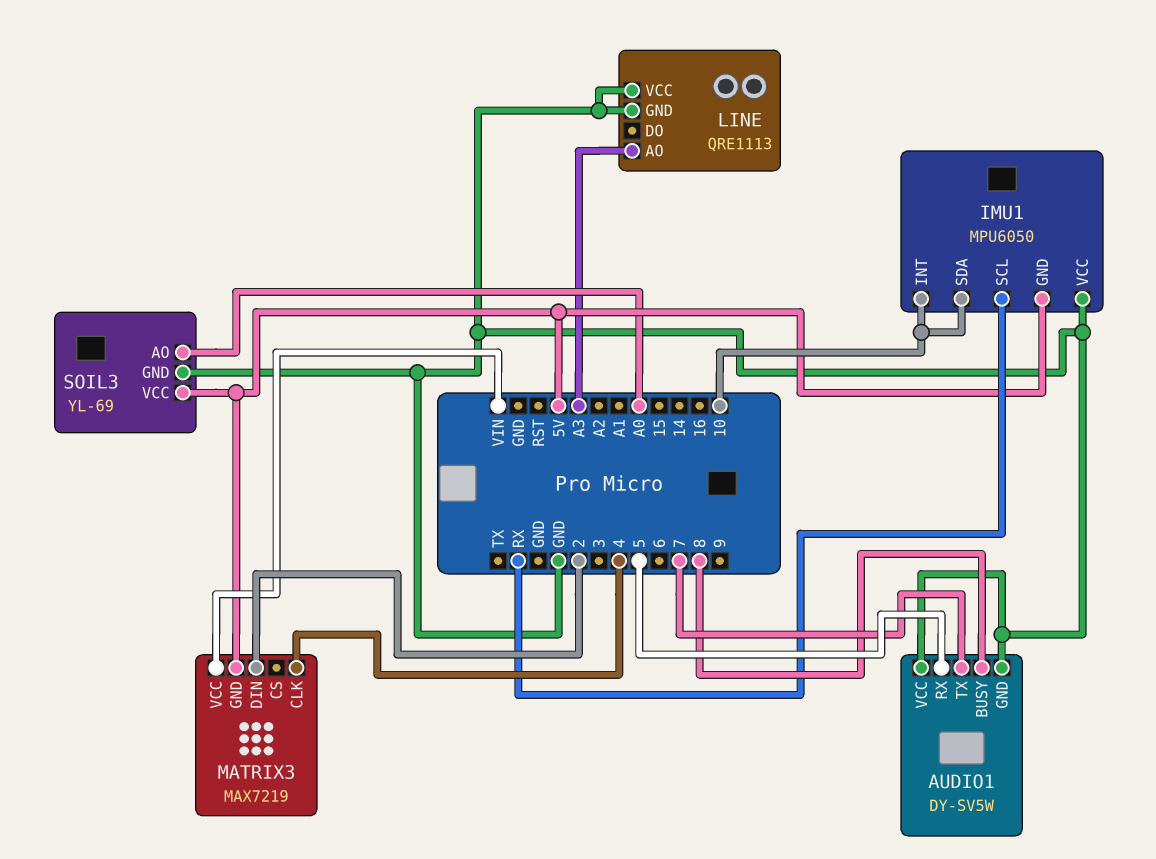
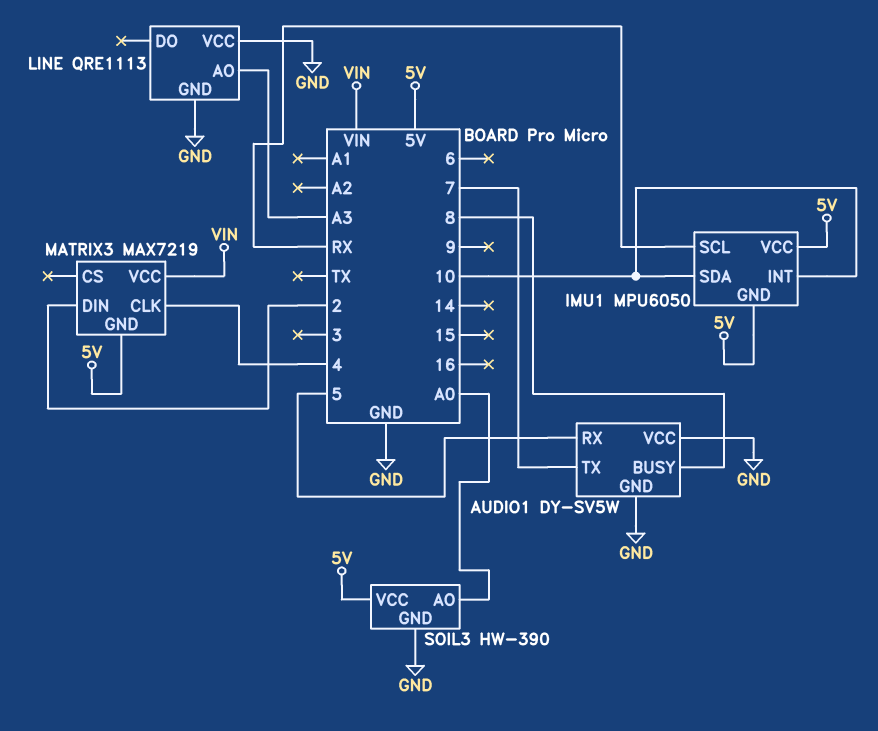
IMU1 pin VCC: GND -> 5V
SOIL3: YL-69 -> HW-390

